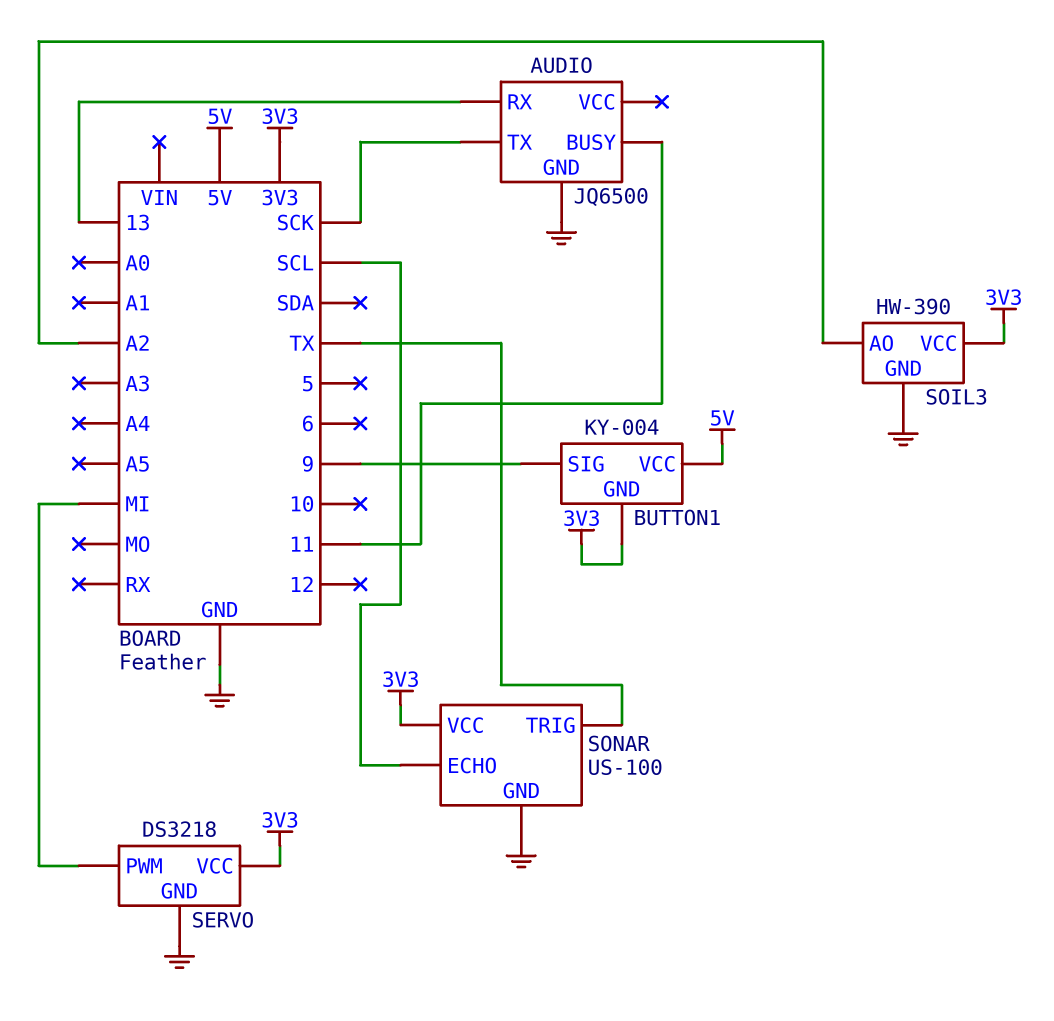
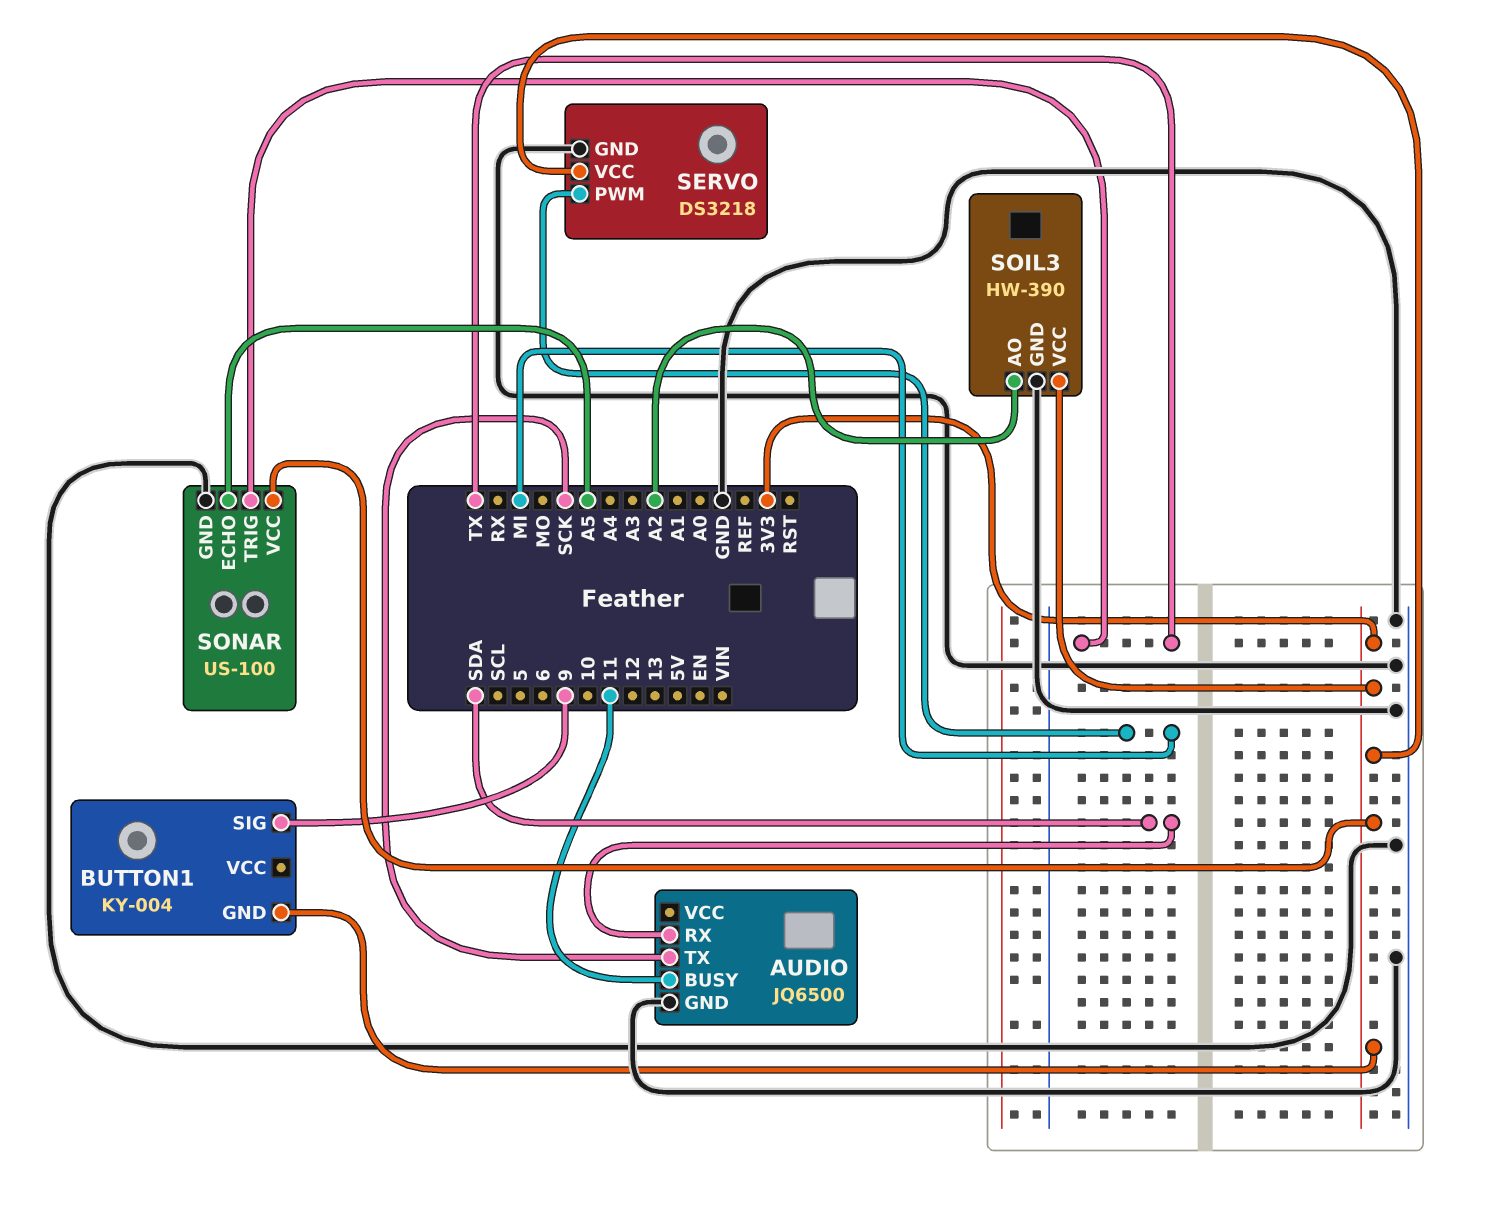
AUDIO pin RX: 13 -> SDA
BUTTON1 pin VCC: 5V -> none
SONAR pin ECHO: SCL -> A5

